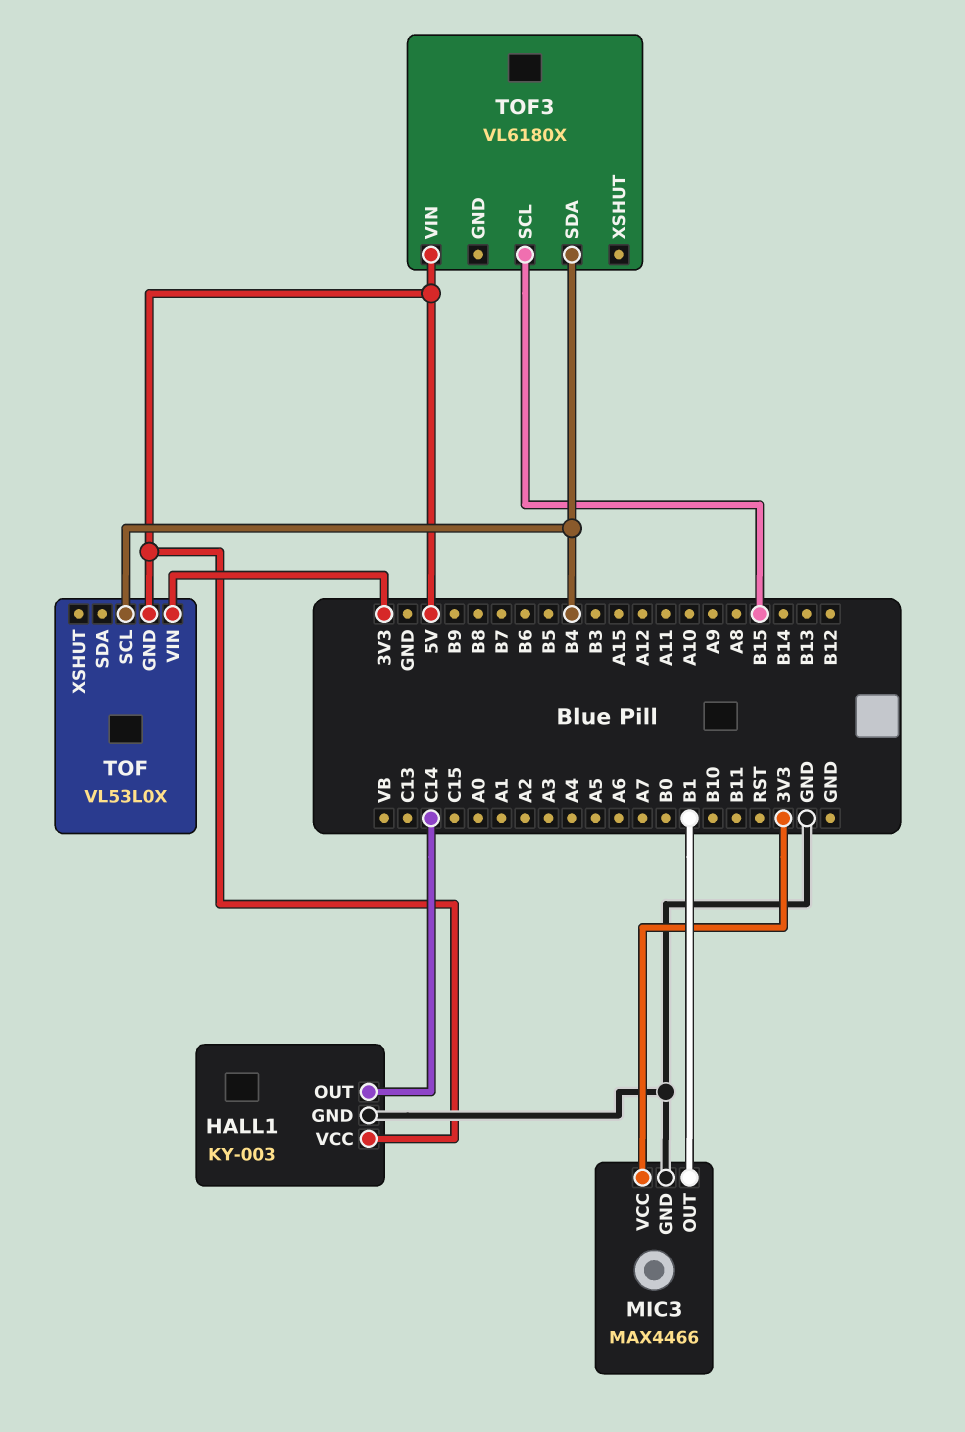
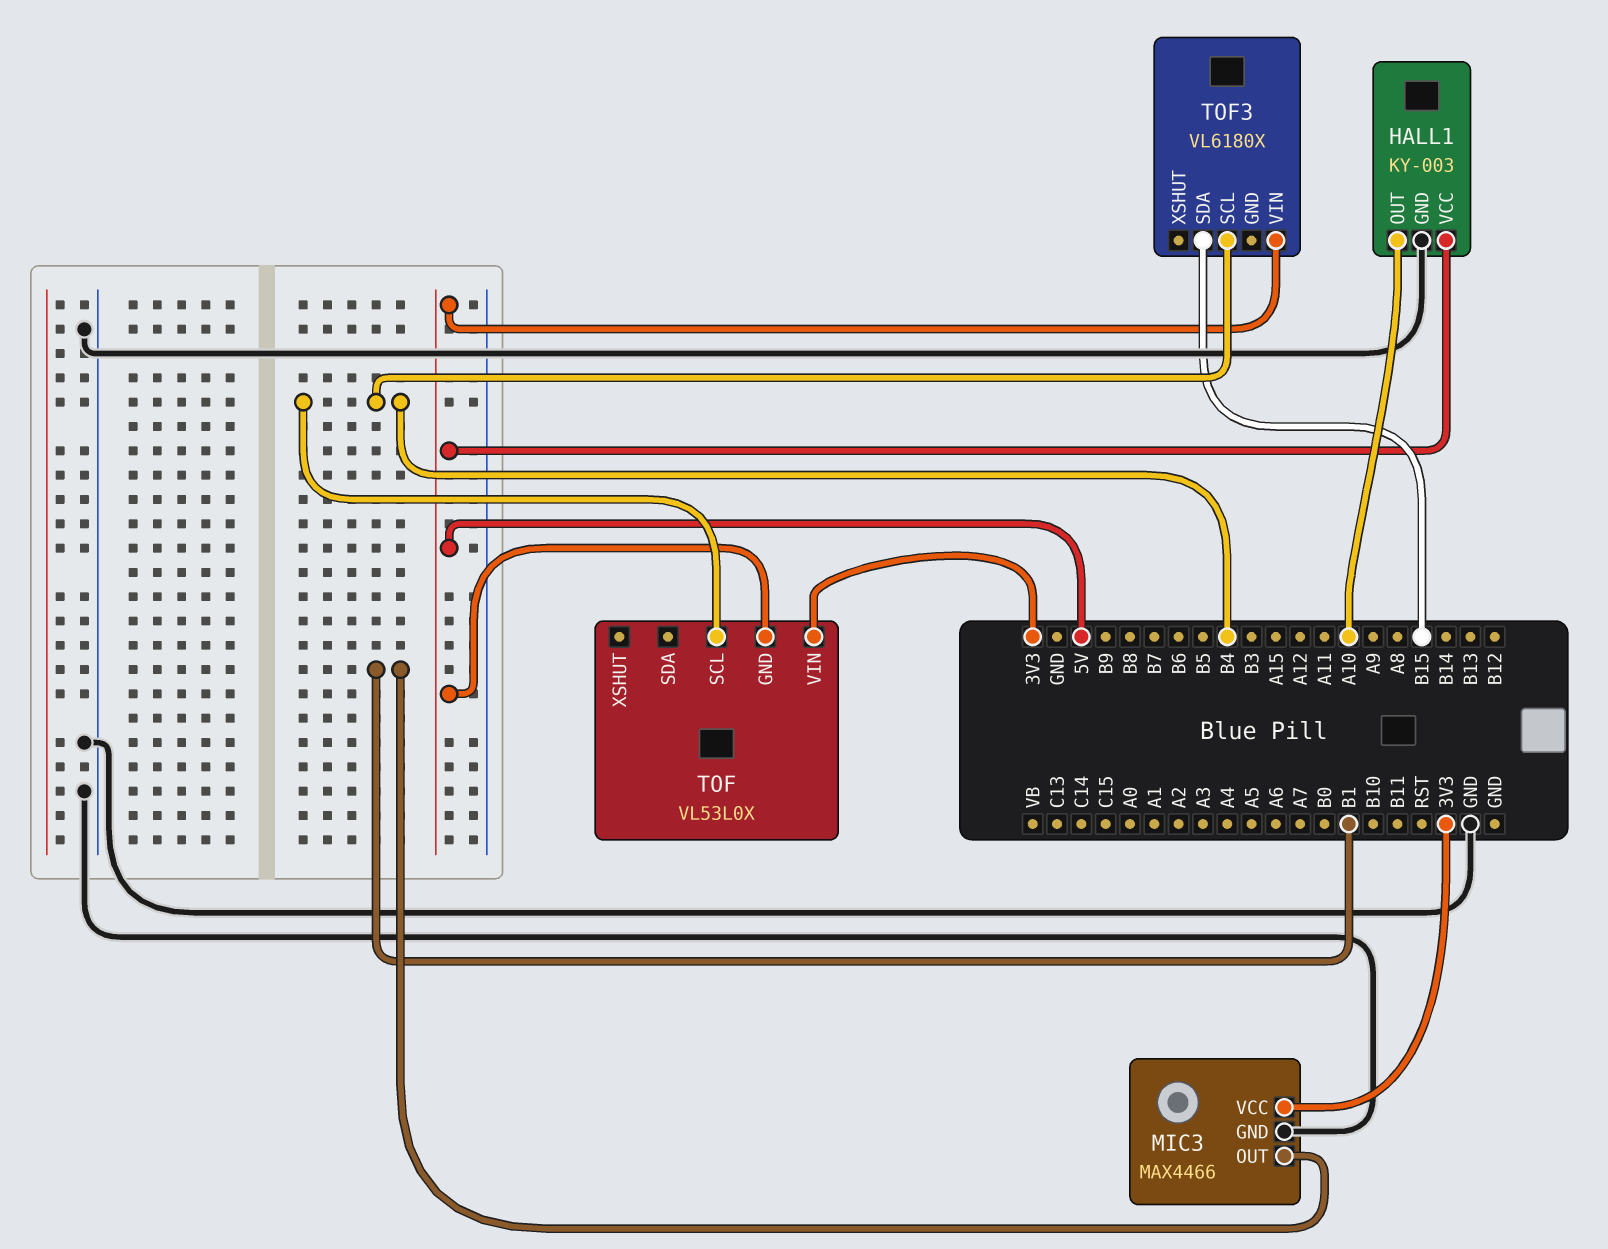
HALL1 pin OUT: C14 -> A10
TOF3 pin SCL: B15 -> B4
TOF3 pin SDA: B4 -> B15

